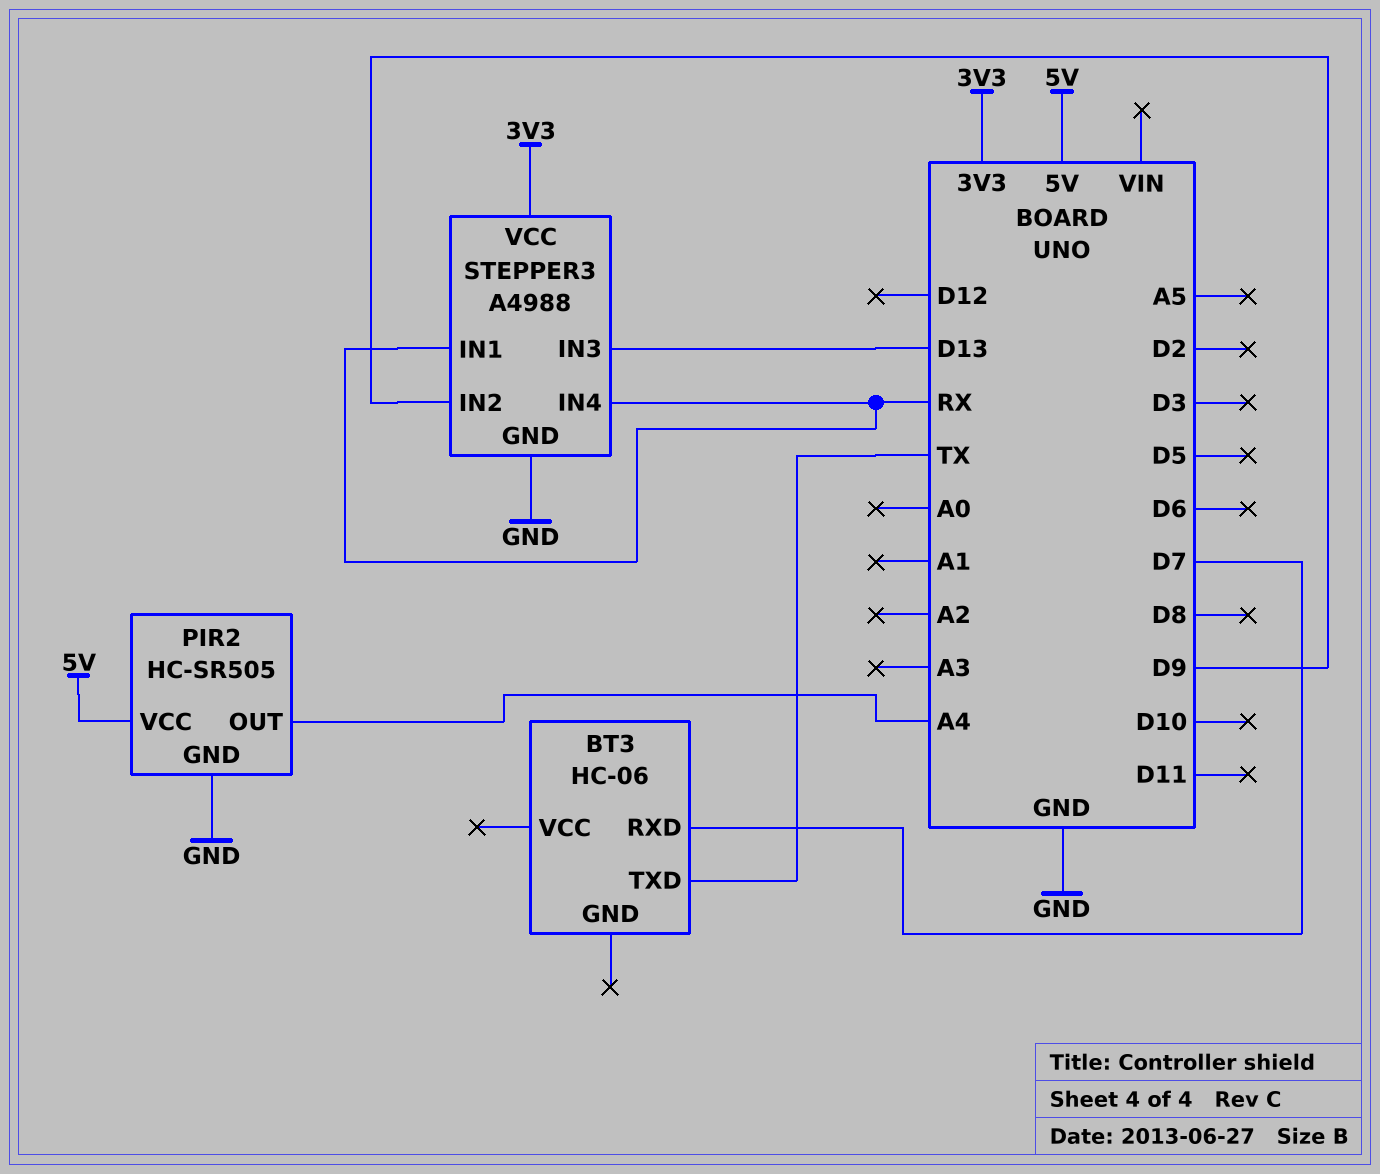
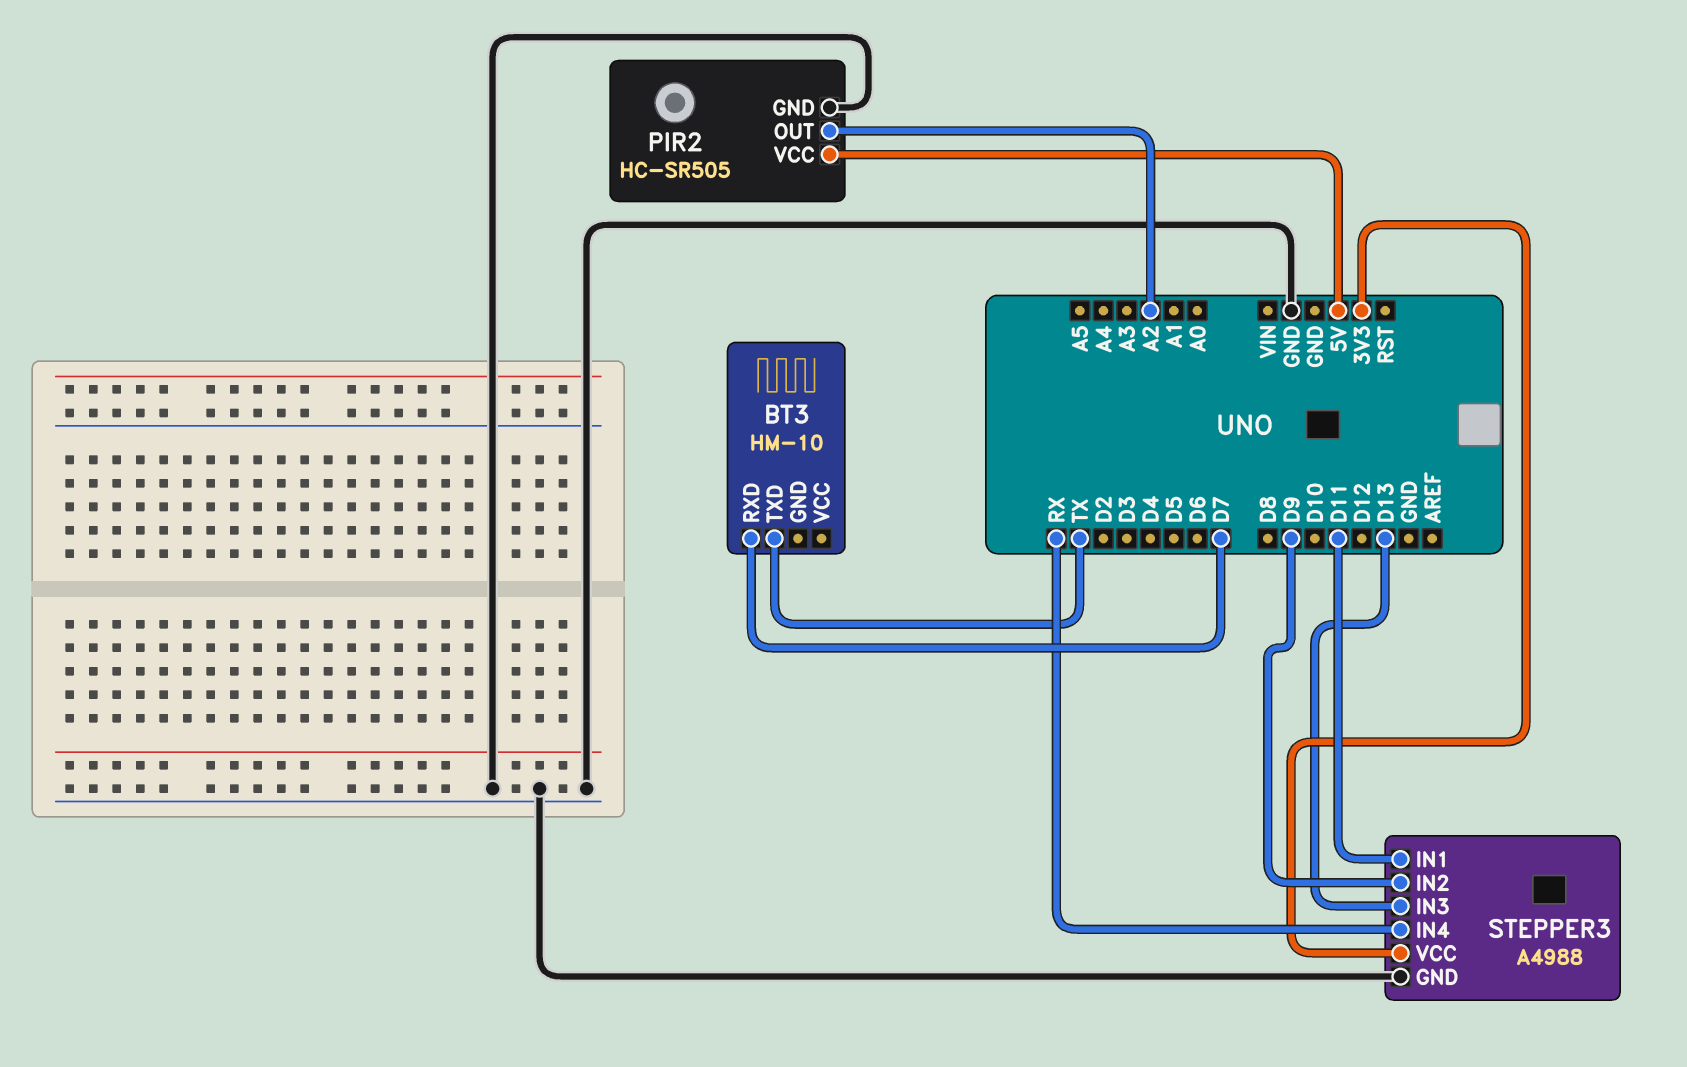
BT3: HC-06 -> HM-10
PIR2 pin OUT: A4 -> A2
STEPPER3 pin IN1: RX -> D11

